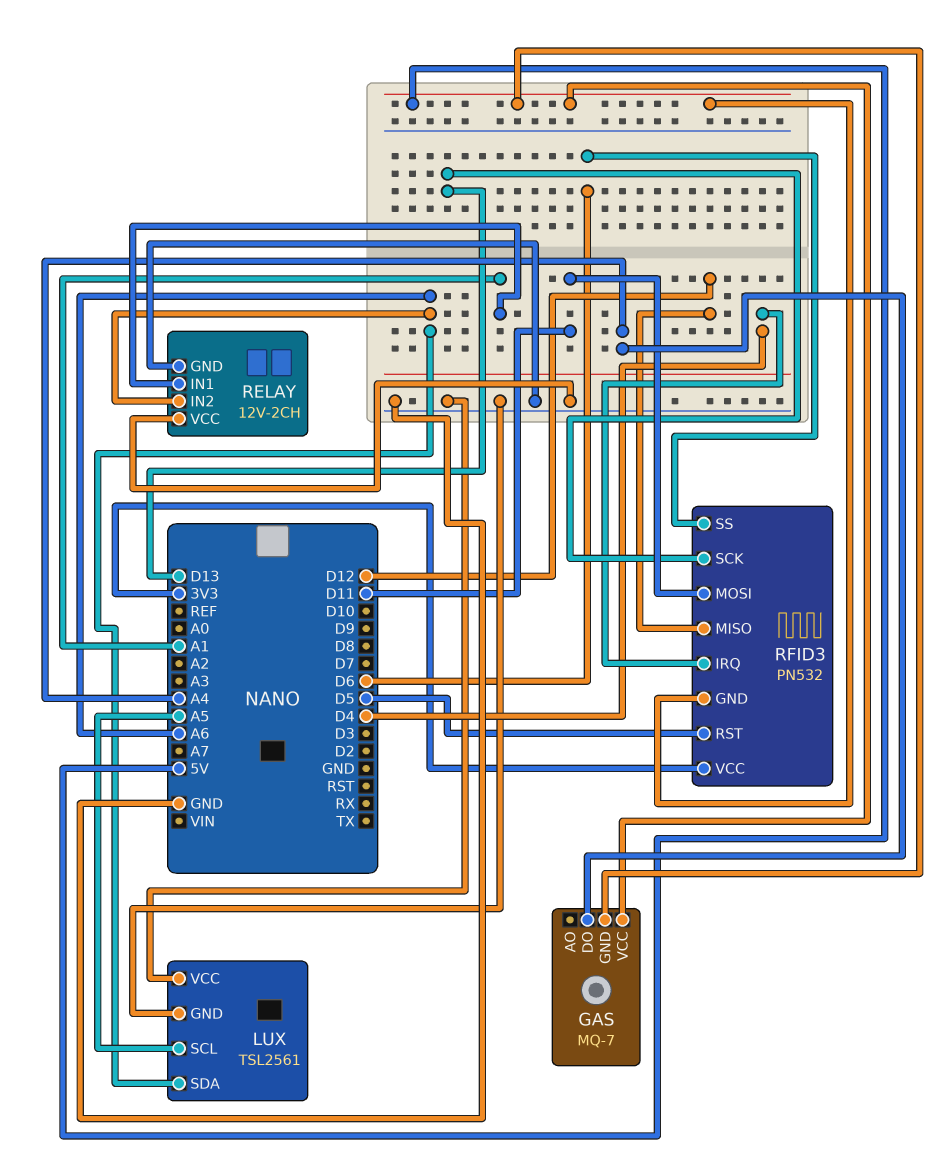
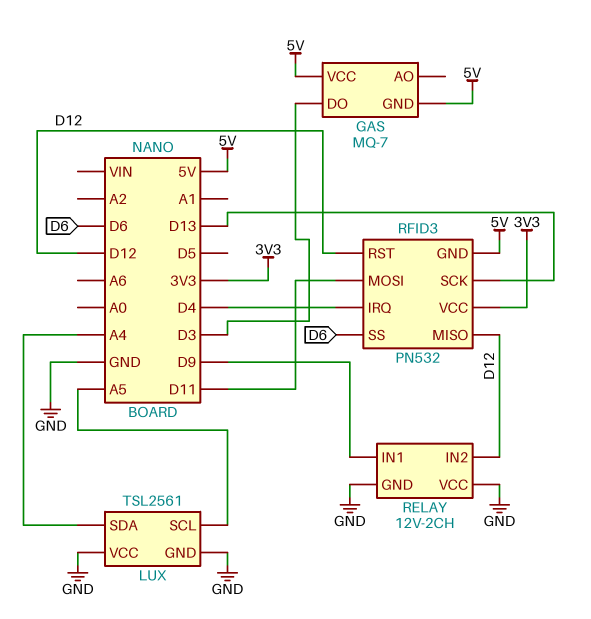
GAS pin DO: A4 -> D3
LUX pin SDA: A6 -> A4
RELAY pin IN1: A1 -> D9
RELAY pin IN2: A6 -> D12
RFID3 pin RST: D5 -> D12

